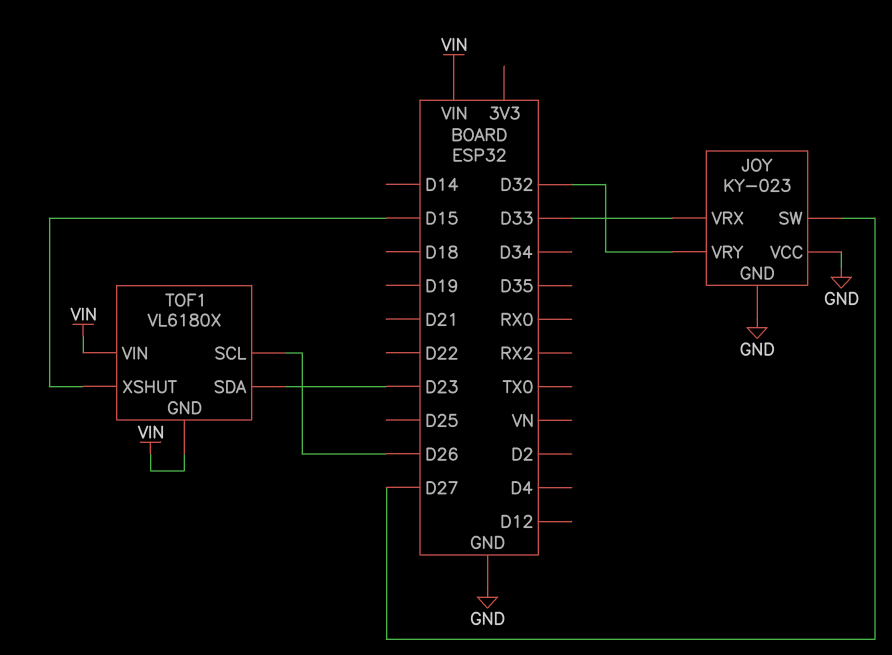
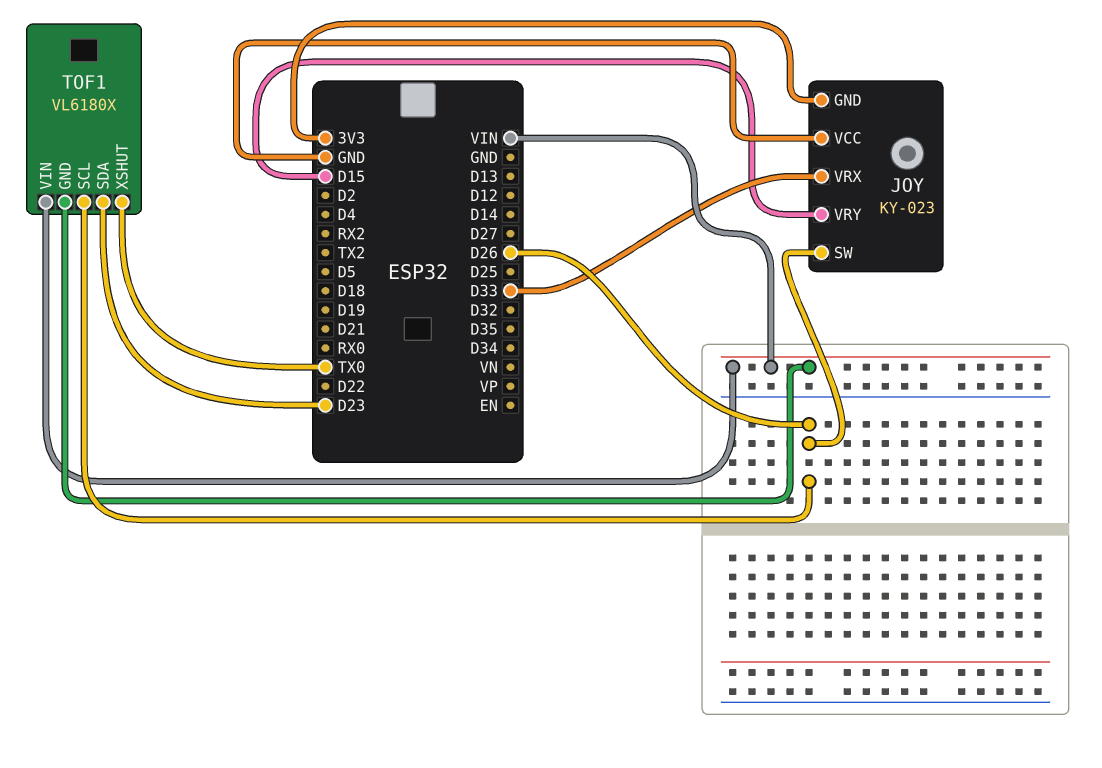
JOY pin GND: GND -> 3V3
JOY pin SW: D27 -> D26
JOY pin VRY: D32 -> D15
TOF1 pin XSHUT: D15 -> TX0

